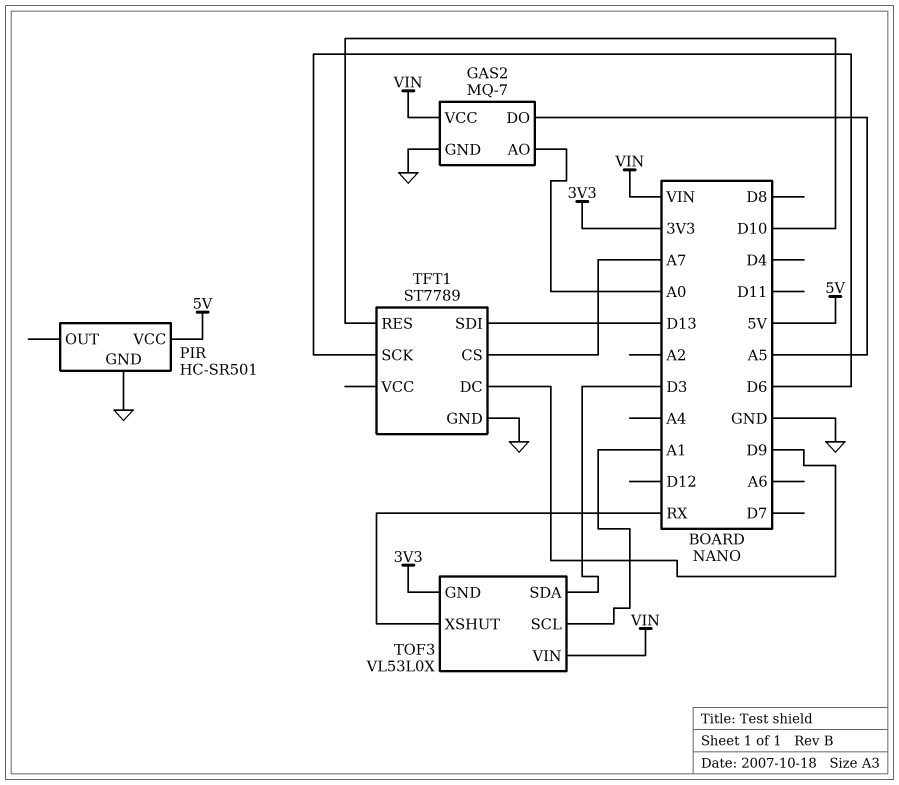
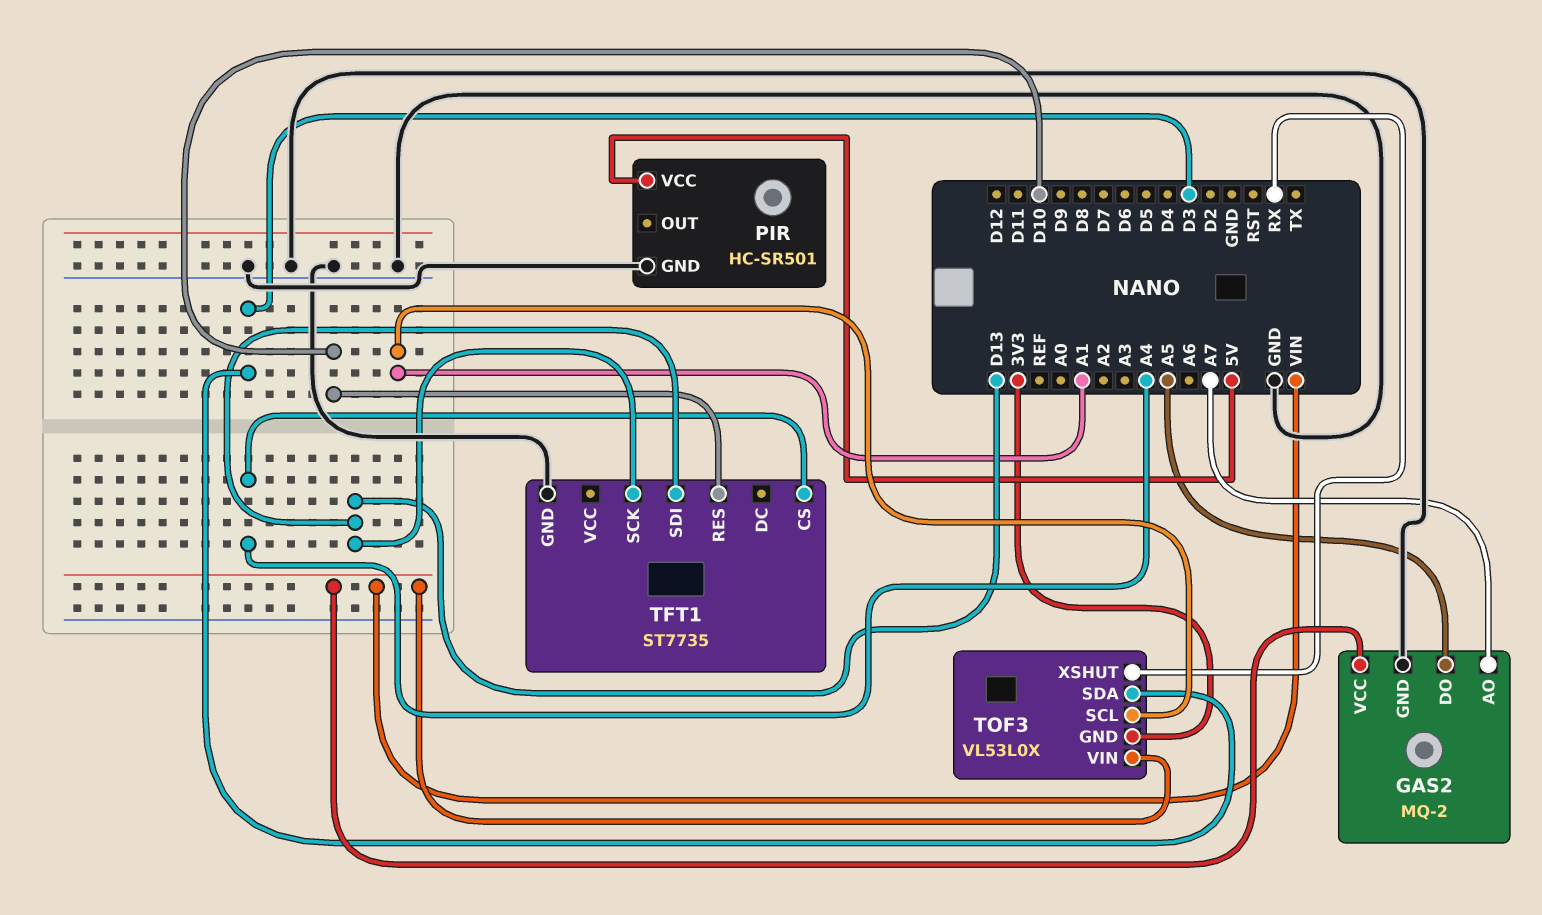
GAS2: MQ-7 -> MQ-2
GAS2 pin AO: A0 -> A7
TFT1: ST7789 -> ST7735
TFT1 pin CS: A7 -> A4
TFT1 pin DC: D9 -> none
TFT1 pin SCK: D6 -> D13

